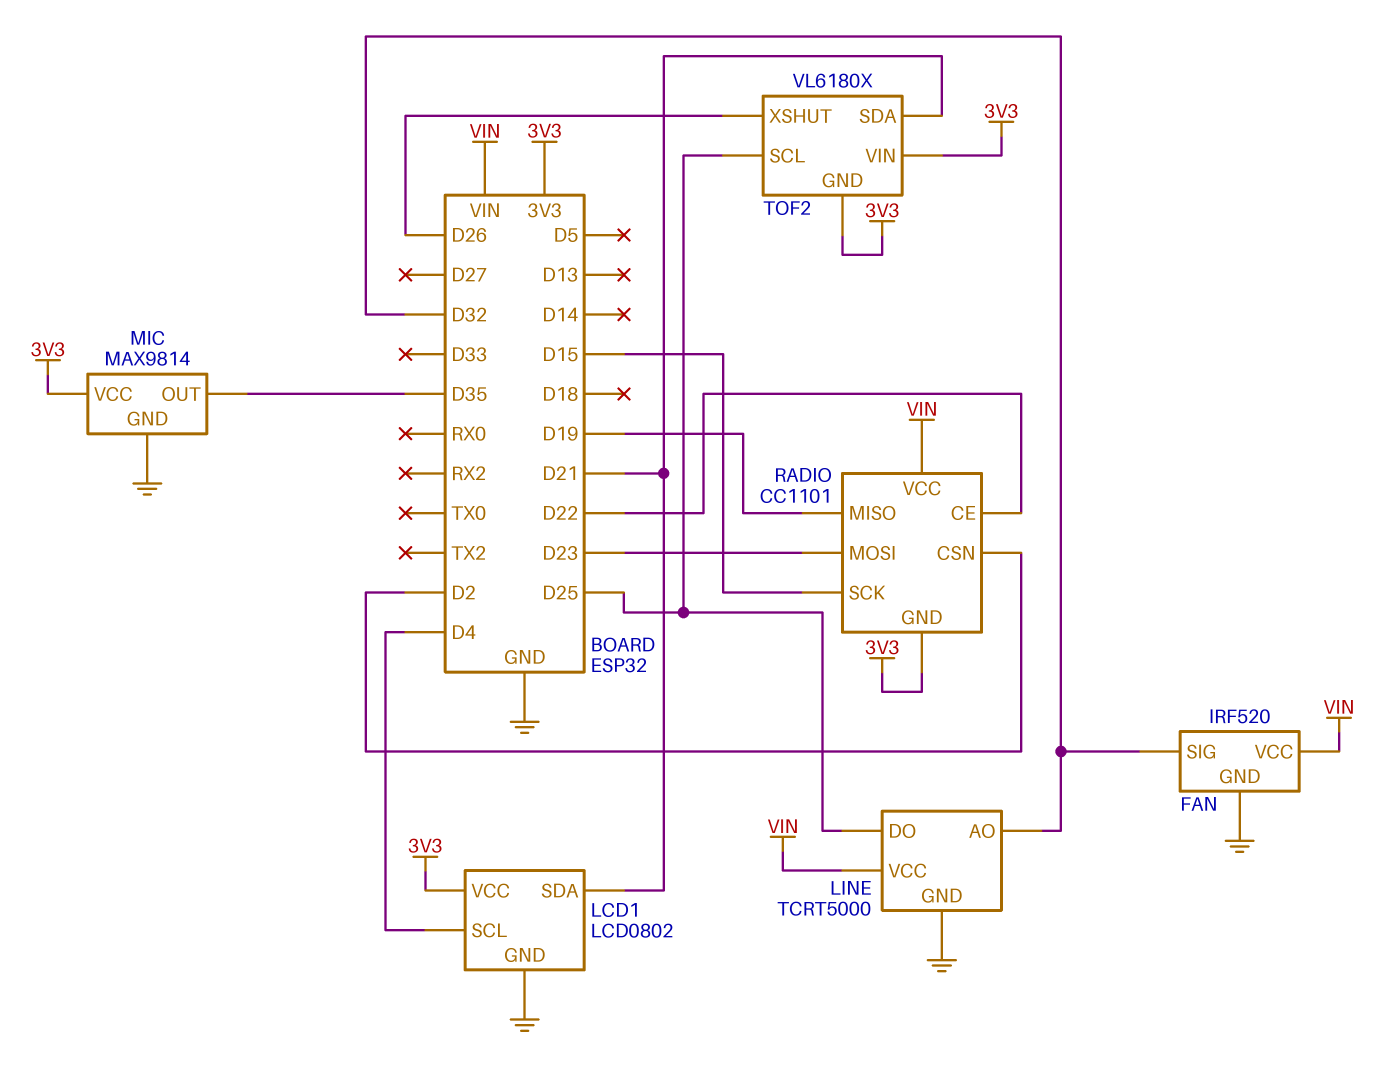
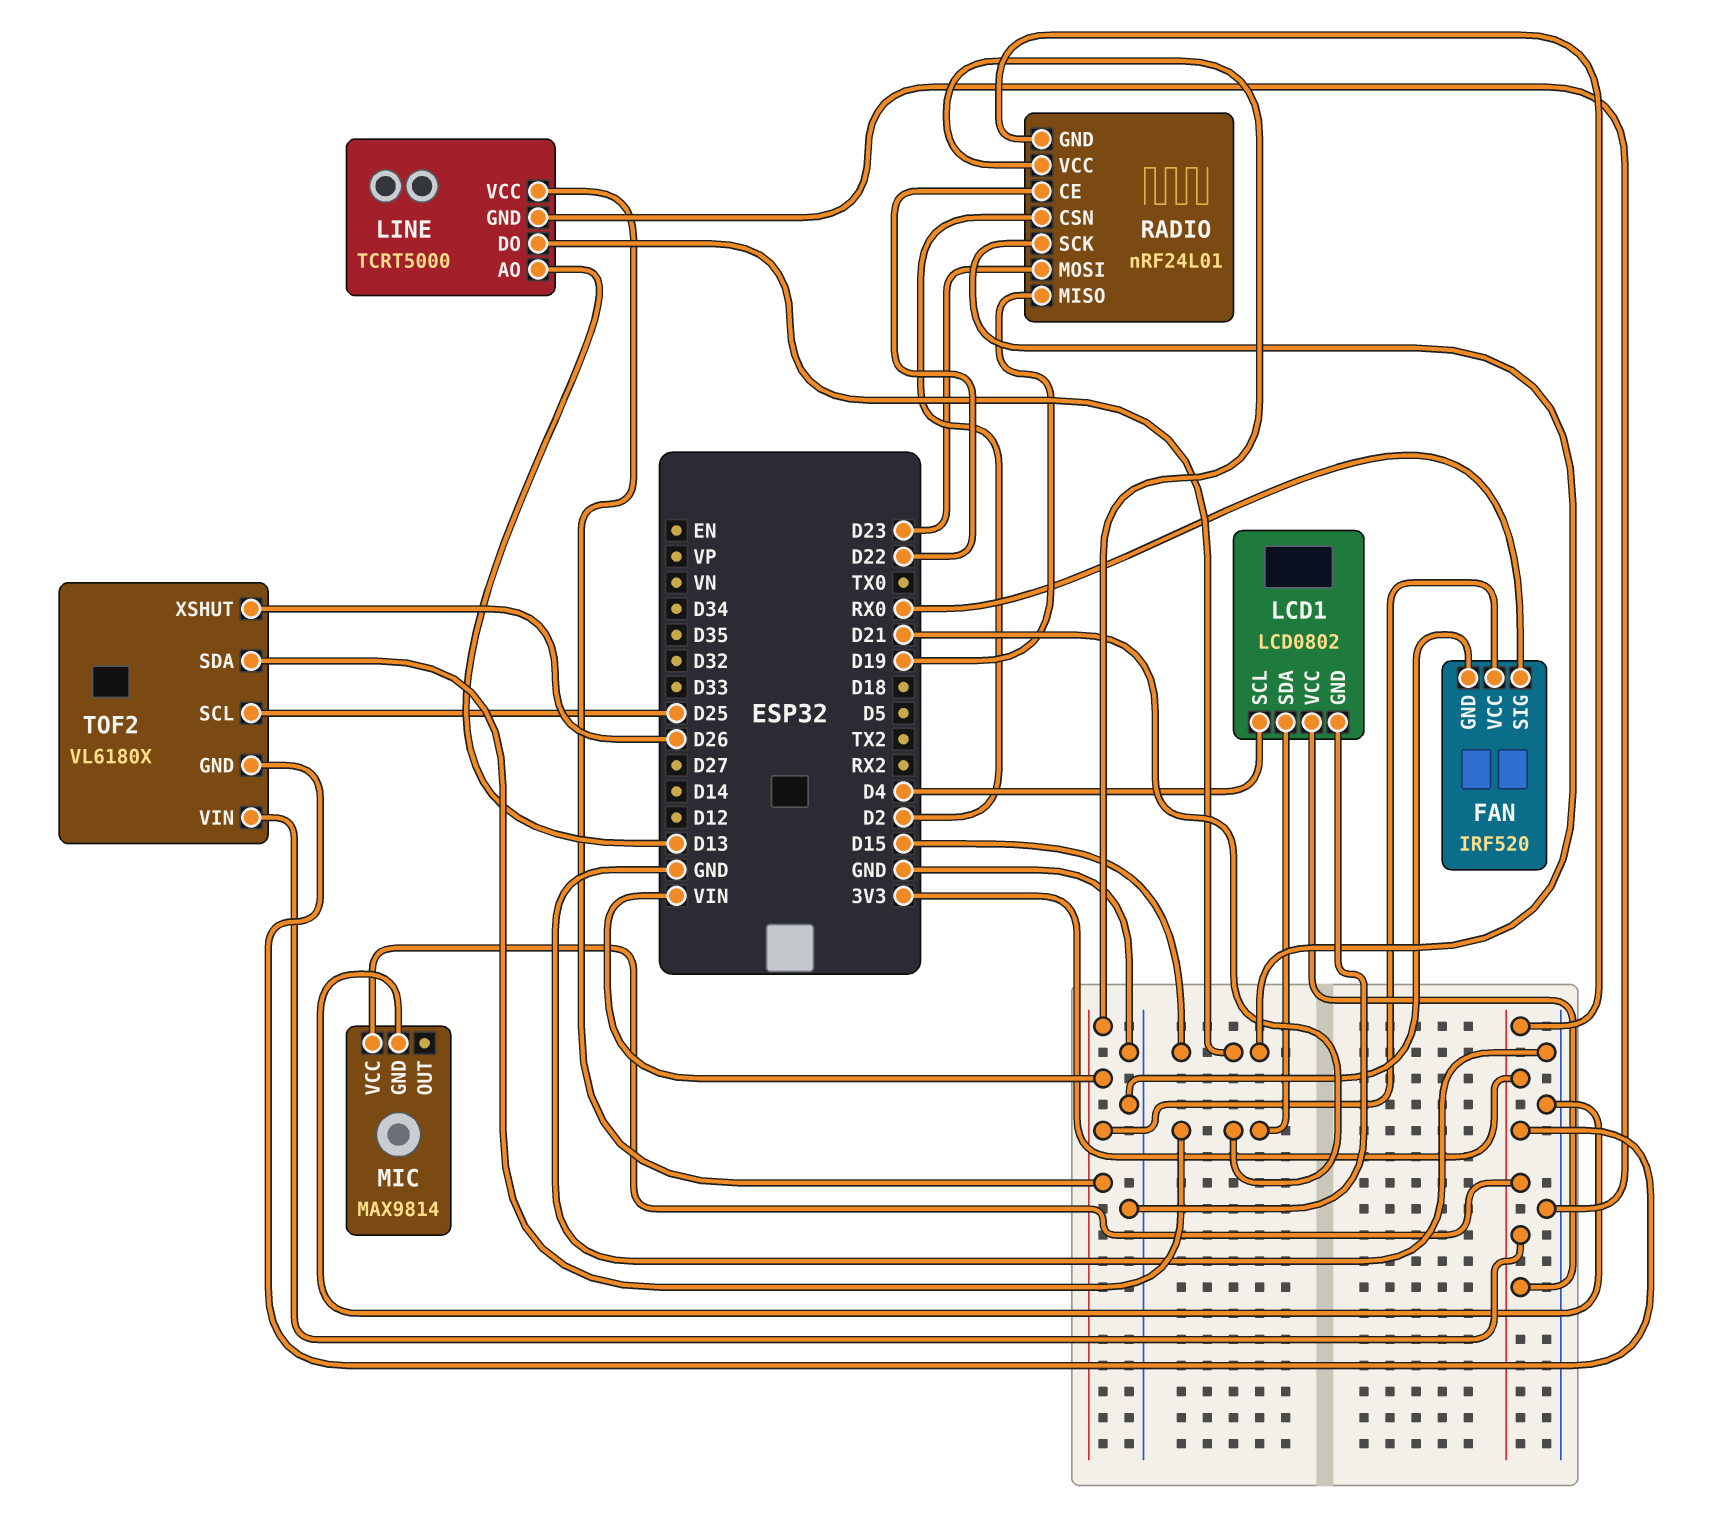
FAN pin SIG: D32 -> RX0
LINE pin AO: D32 -> D13
LINE pin DO: D25 -> D15
MIC pin OUT: D35 -> none
RADIO: CC1101 -> nRF24L01

